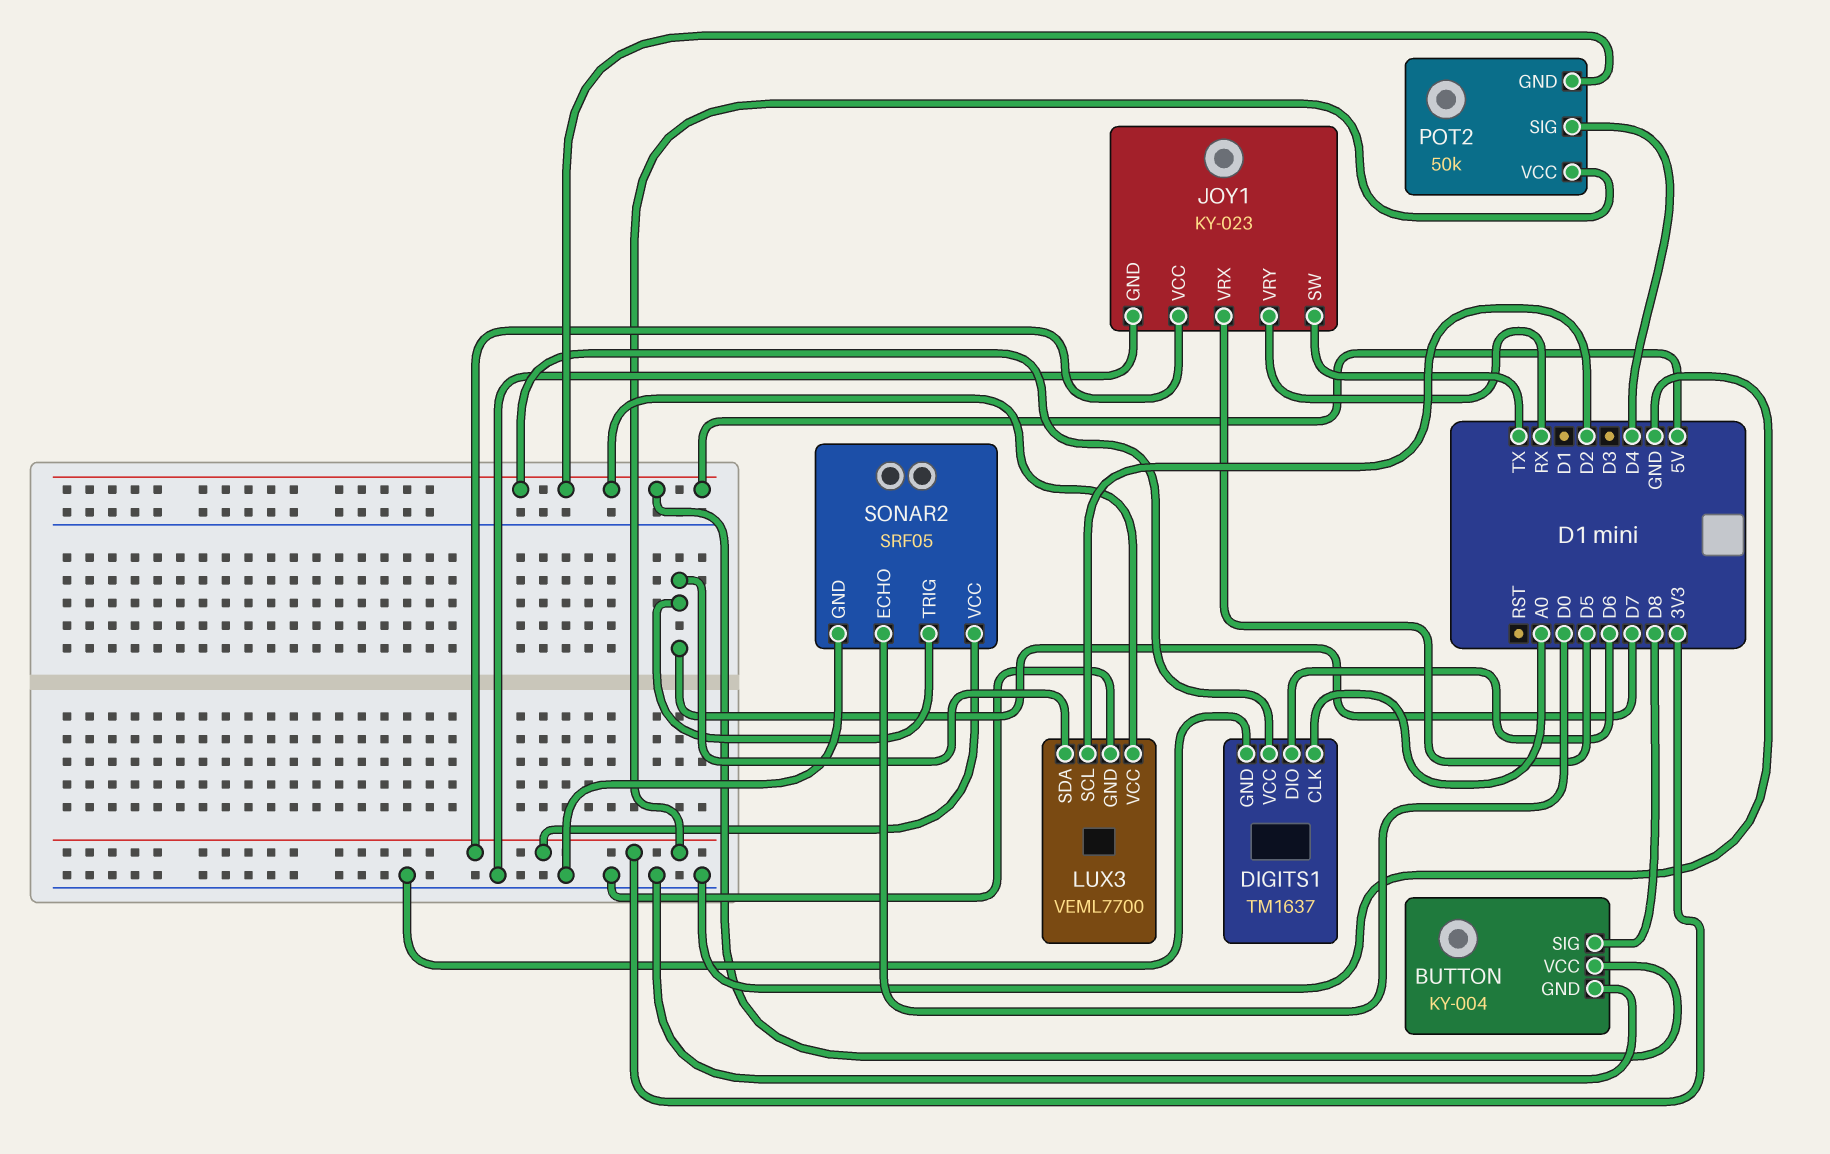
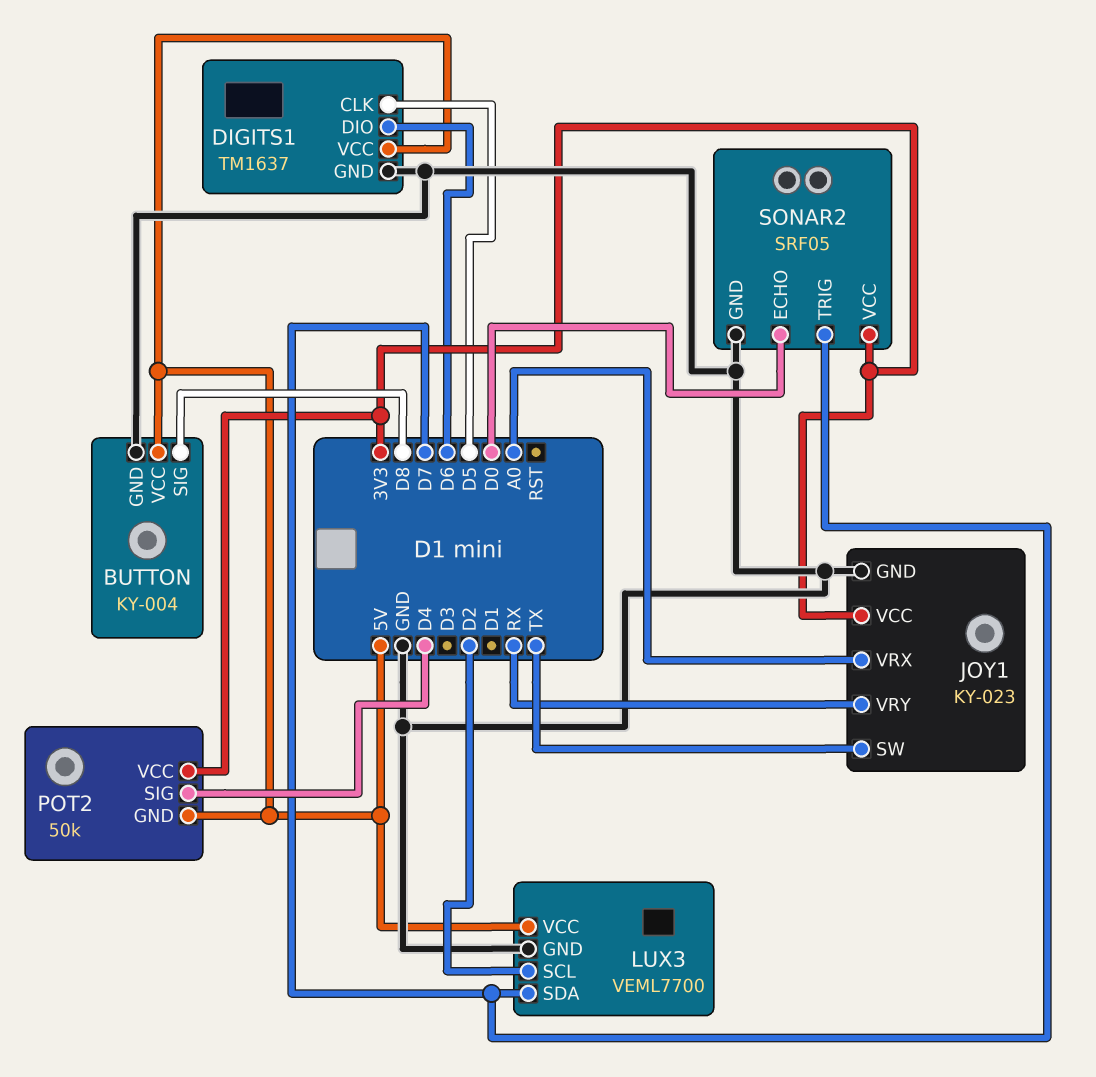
DIGITS1 pin CLK: A0 -> D5
JOY1 pin VRX: D5 -> A0

